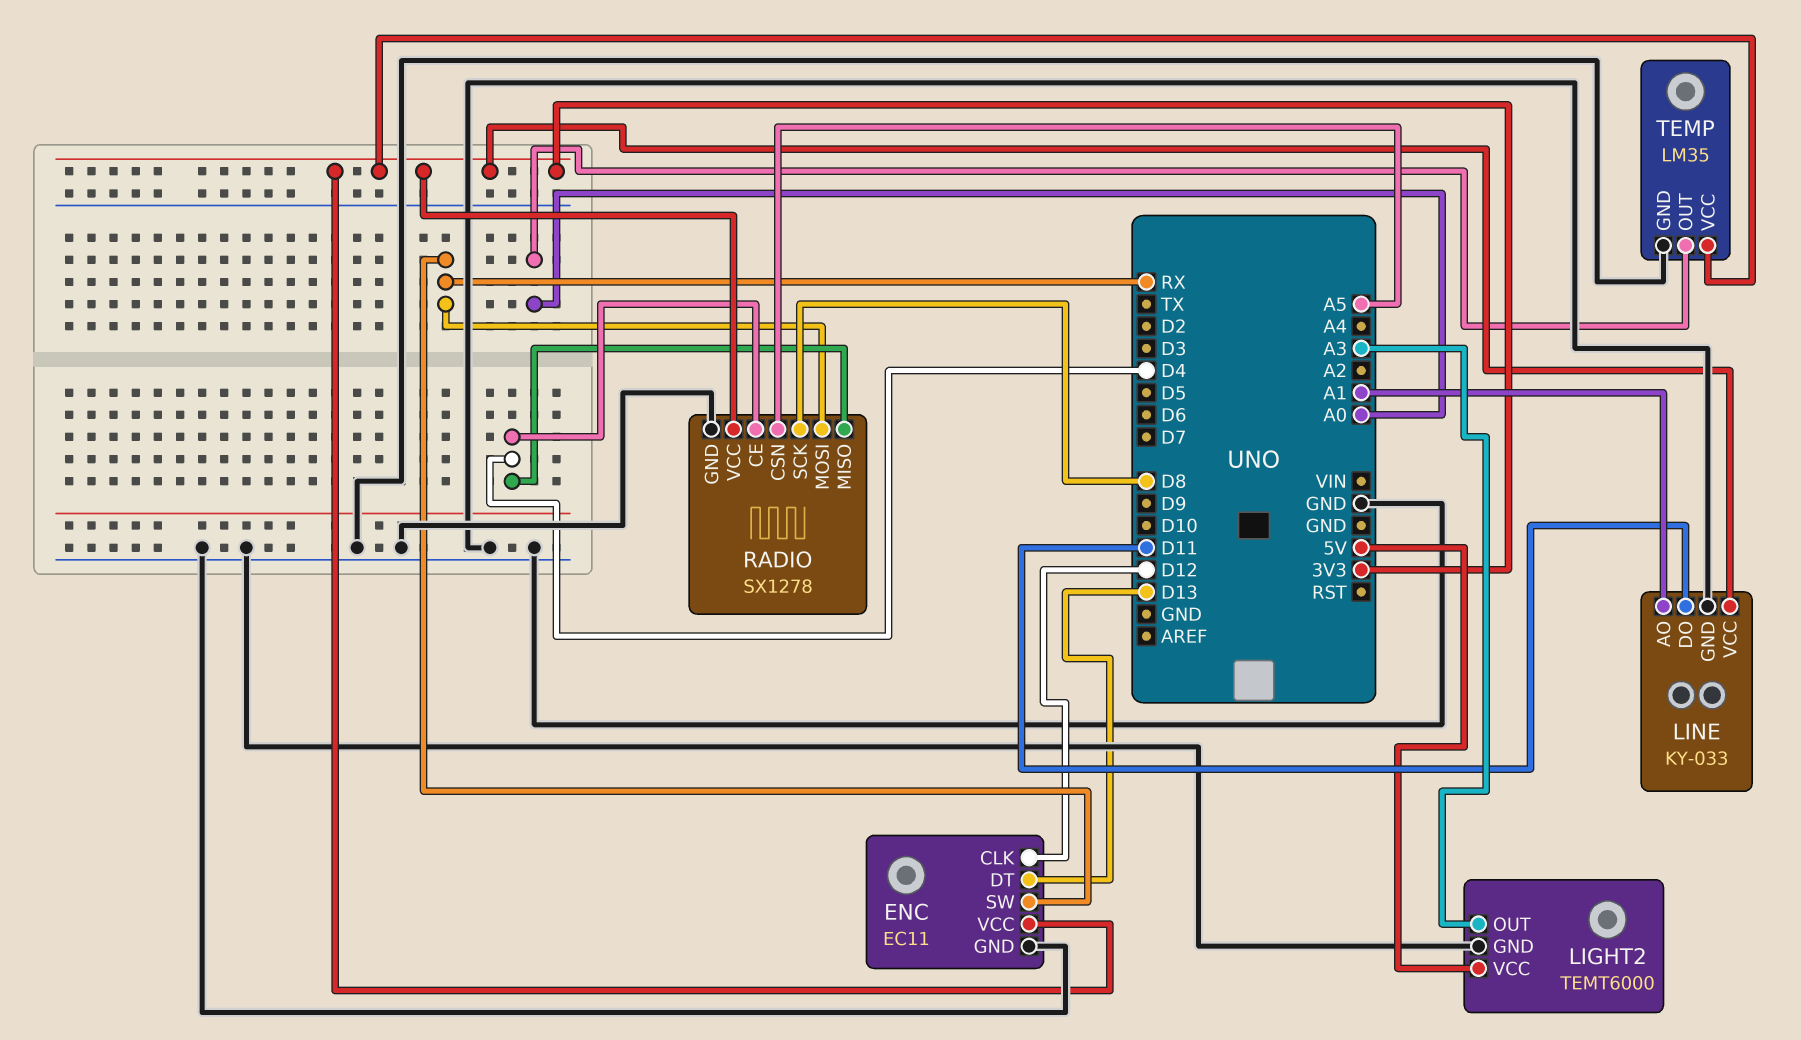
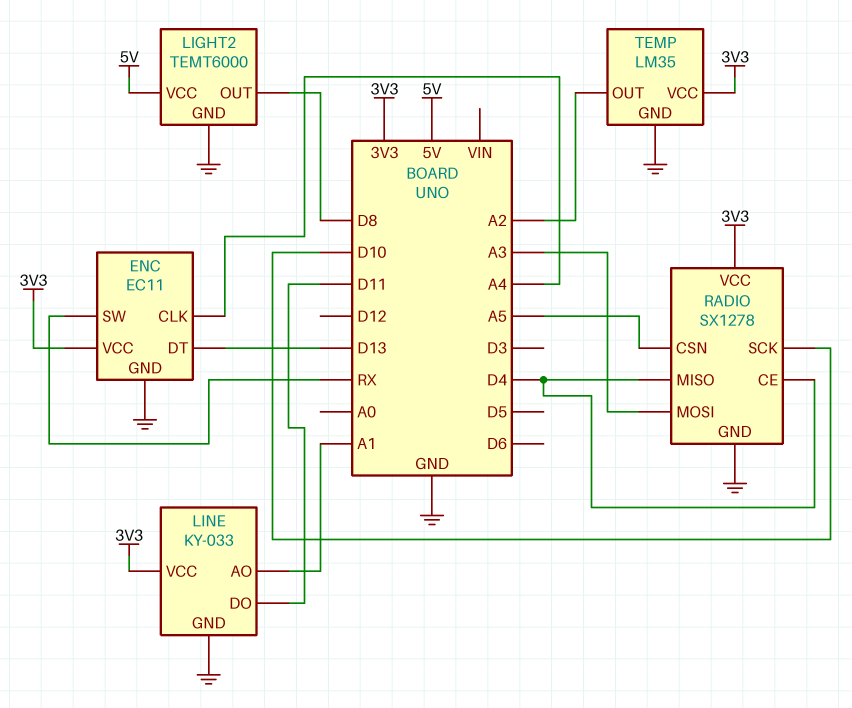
ENC pin CLK: D12 -> A4
LIGHT2 pin OUT: A3 -> D8
RADIO pin MOSI: RX -> A3
RADIO pin SCK: D8 -> D10
TEMP pin OUT: A0 -> A2

